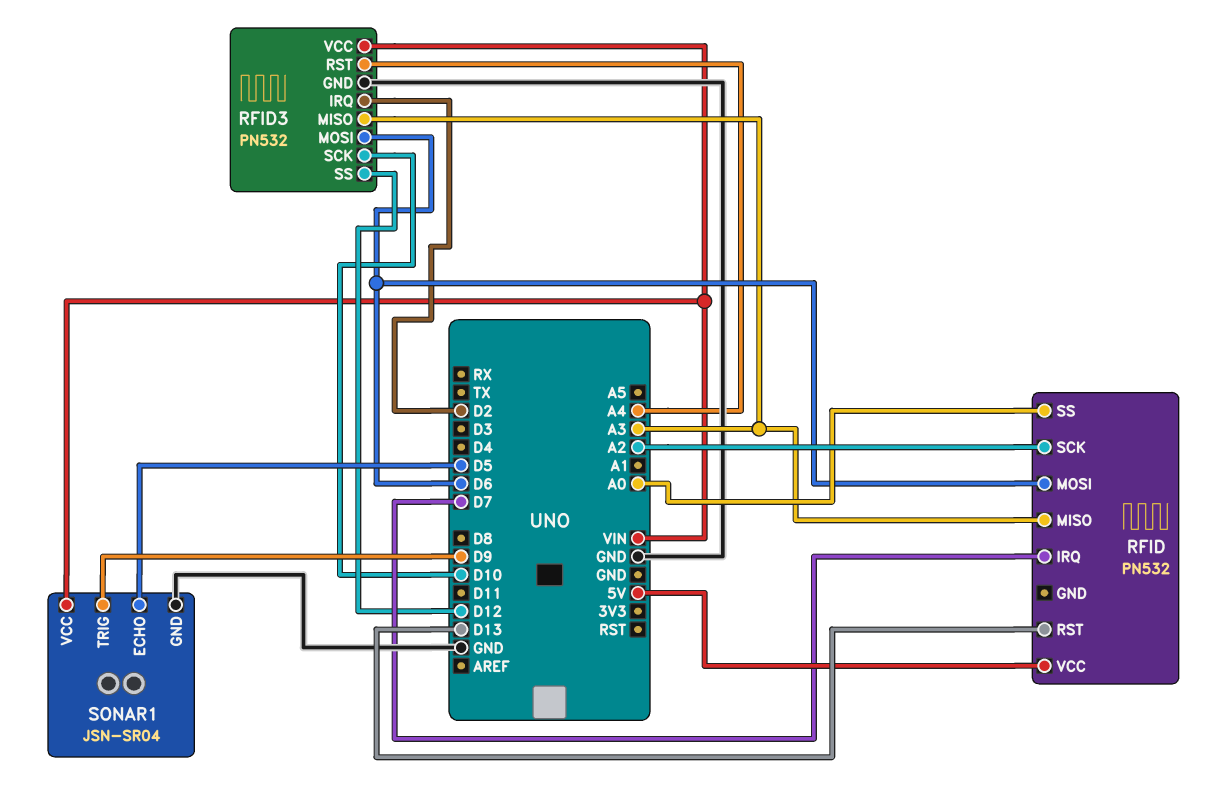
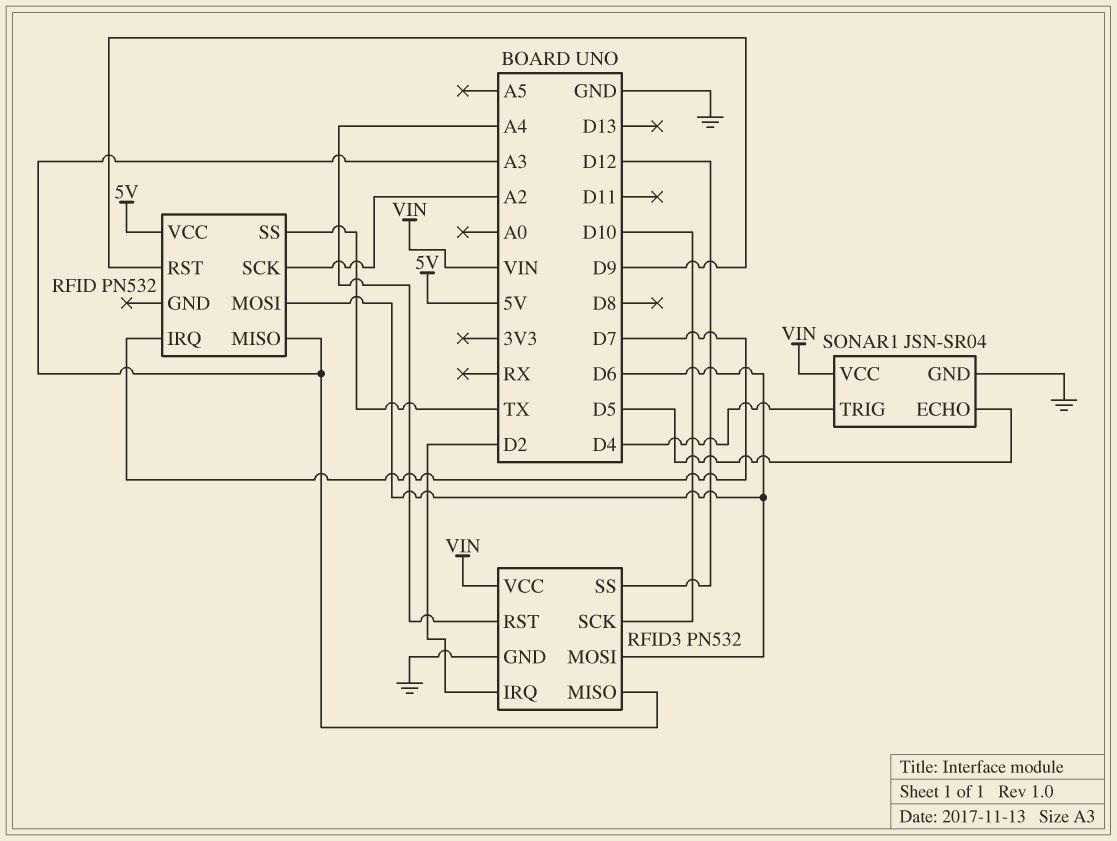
RFID pin RST: D13 -> D9
RFID pin SS: A0 -> TX
SONAR1 pin TRIG: D9 -> D4

